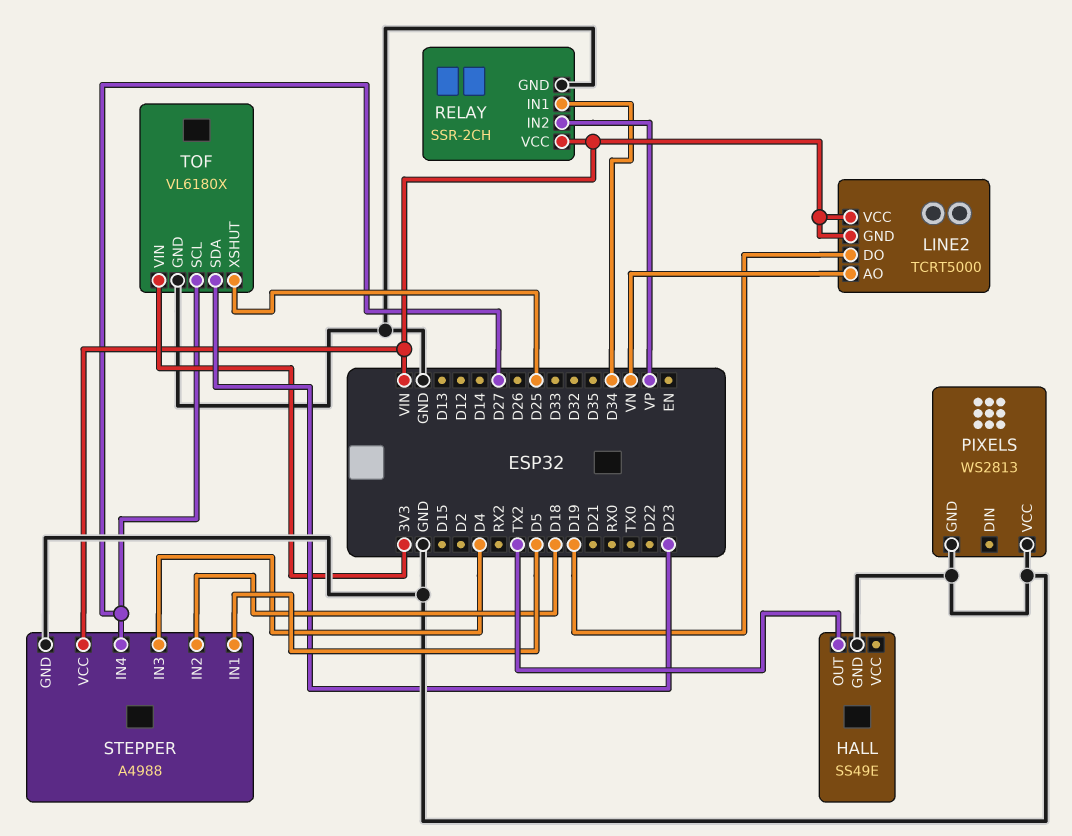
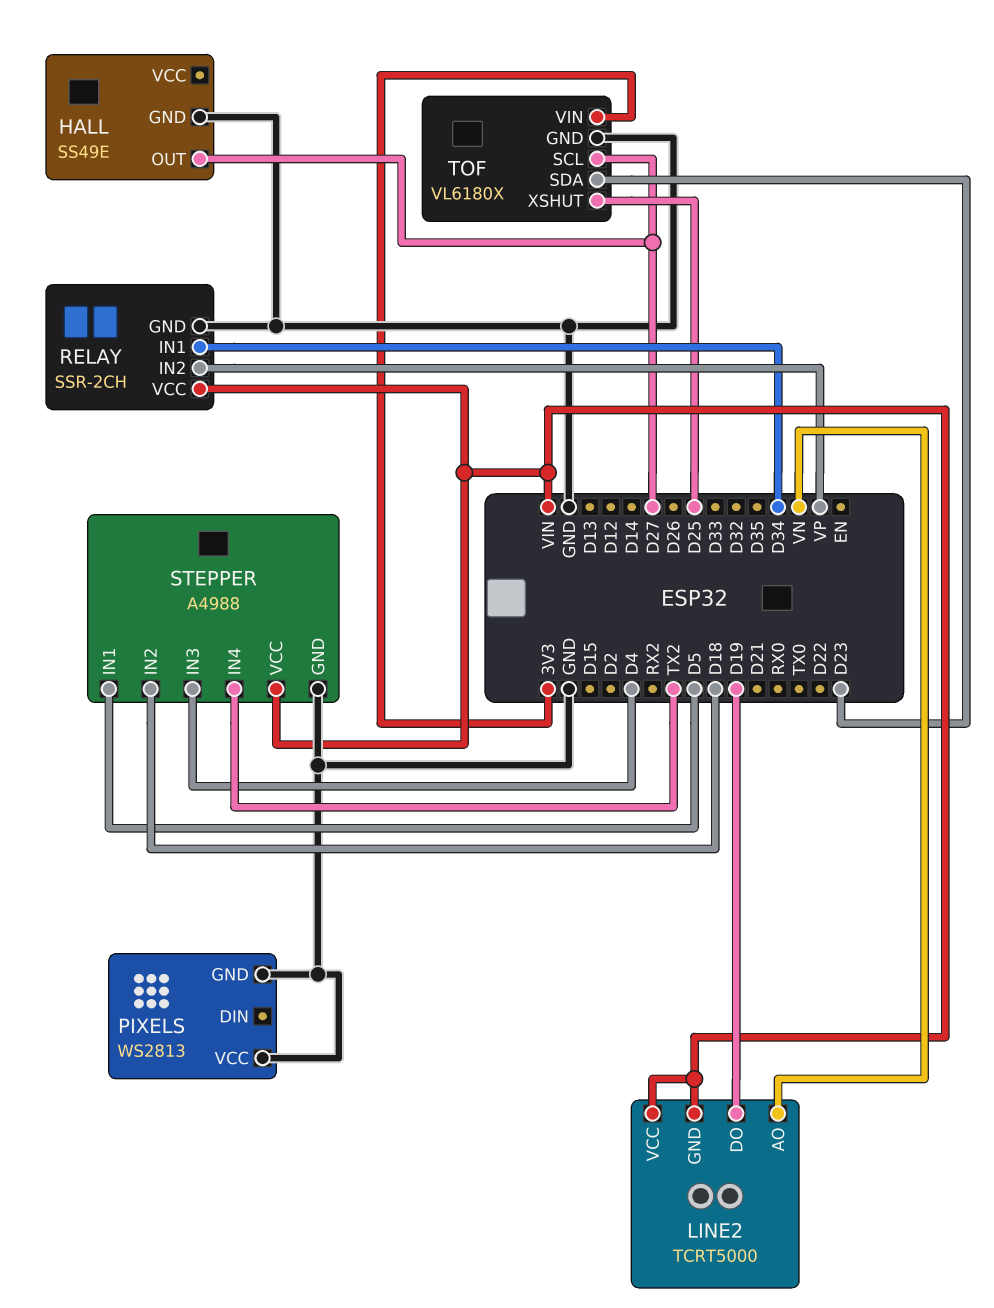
HALL pin OUT: TX2 -> D27
STEPPER pin IN4: D27 -> TX2

